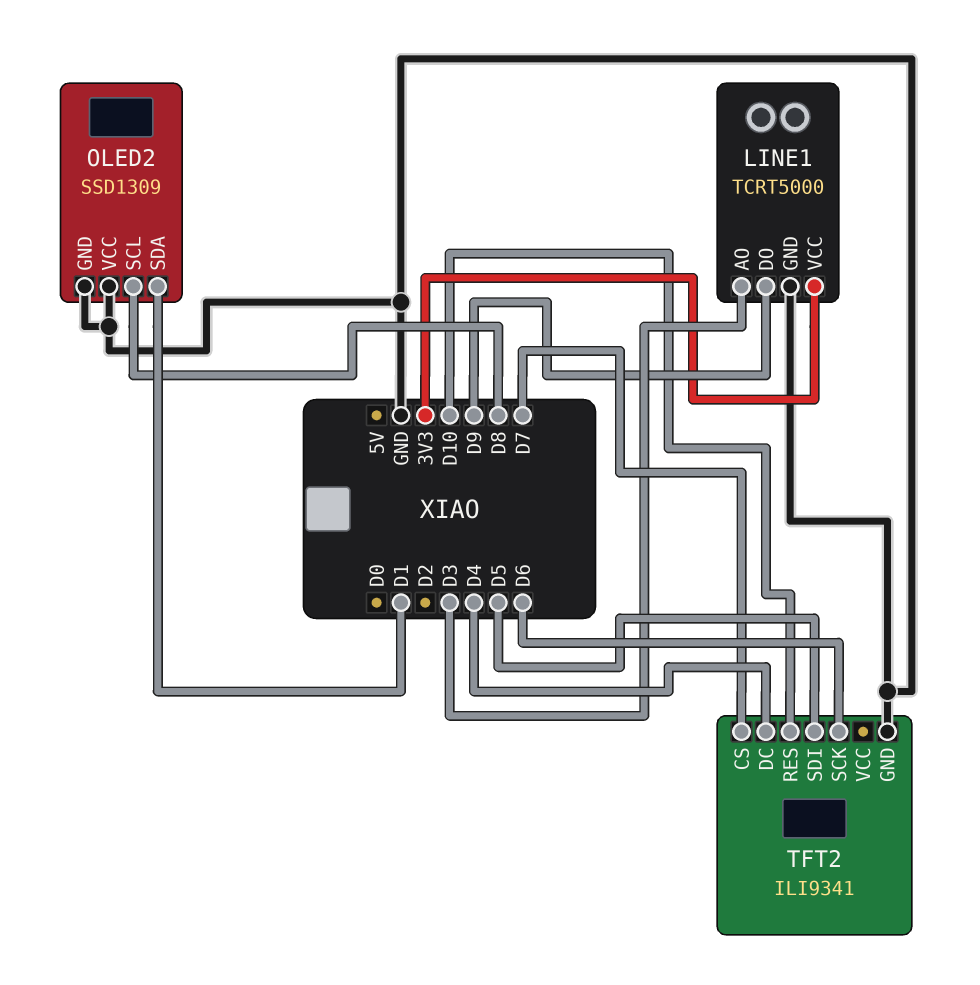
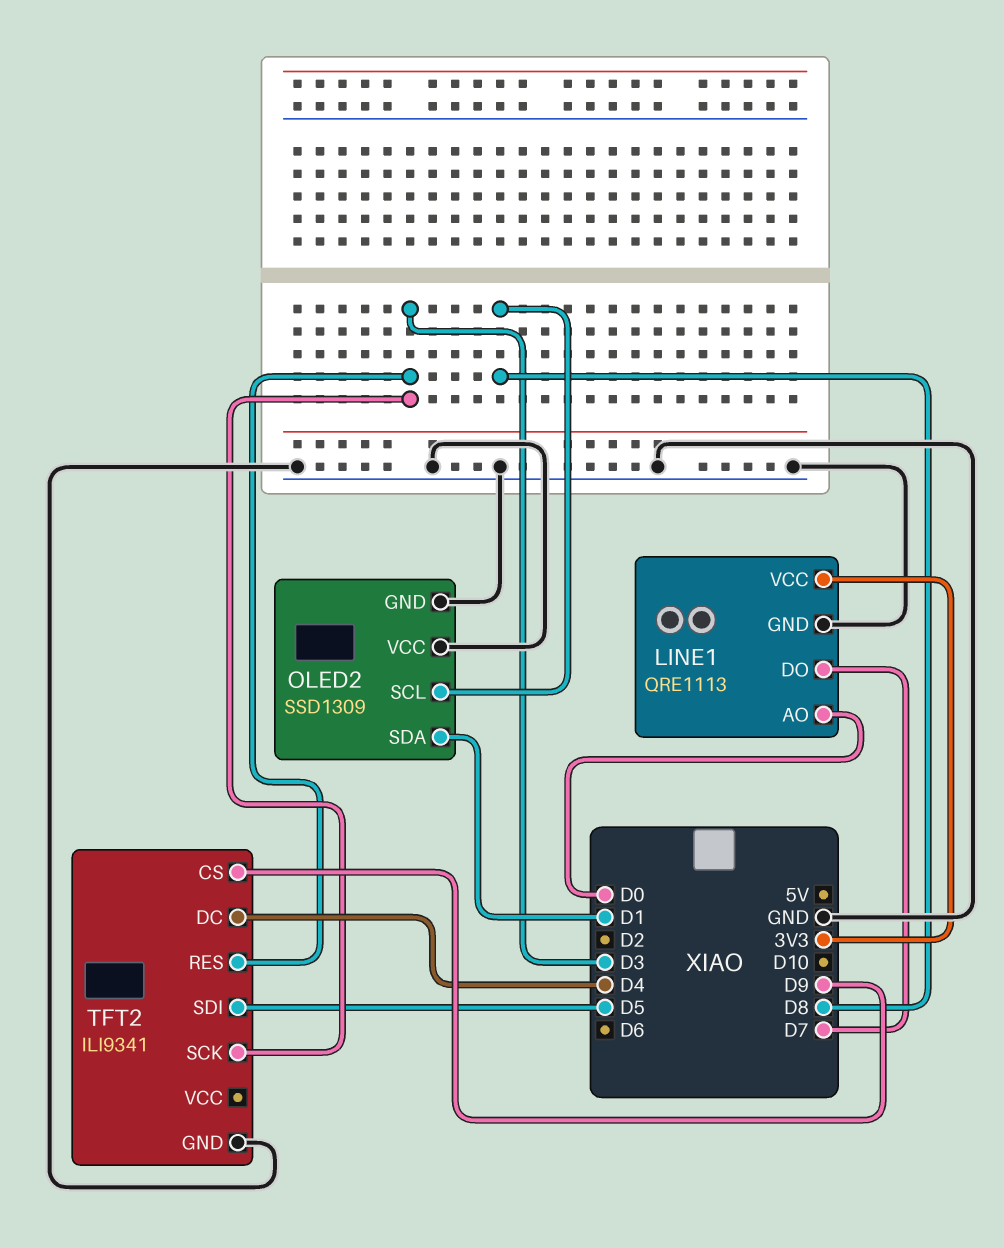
LINE1: TCRT5000 -> QRE1113
LINE1 pin AO: D3 -> D0
LINE1 pin DO: D9 -> D7
TFT2 pin CS: D7 -> D9
TFT2 pin RES: D10 -> D3
TFT2 pin SCK: D6 -> D3

